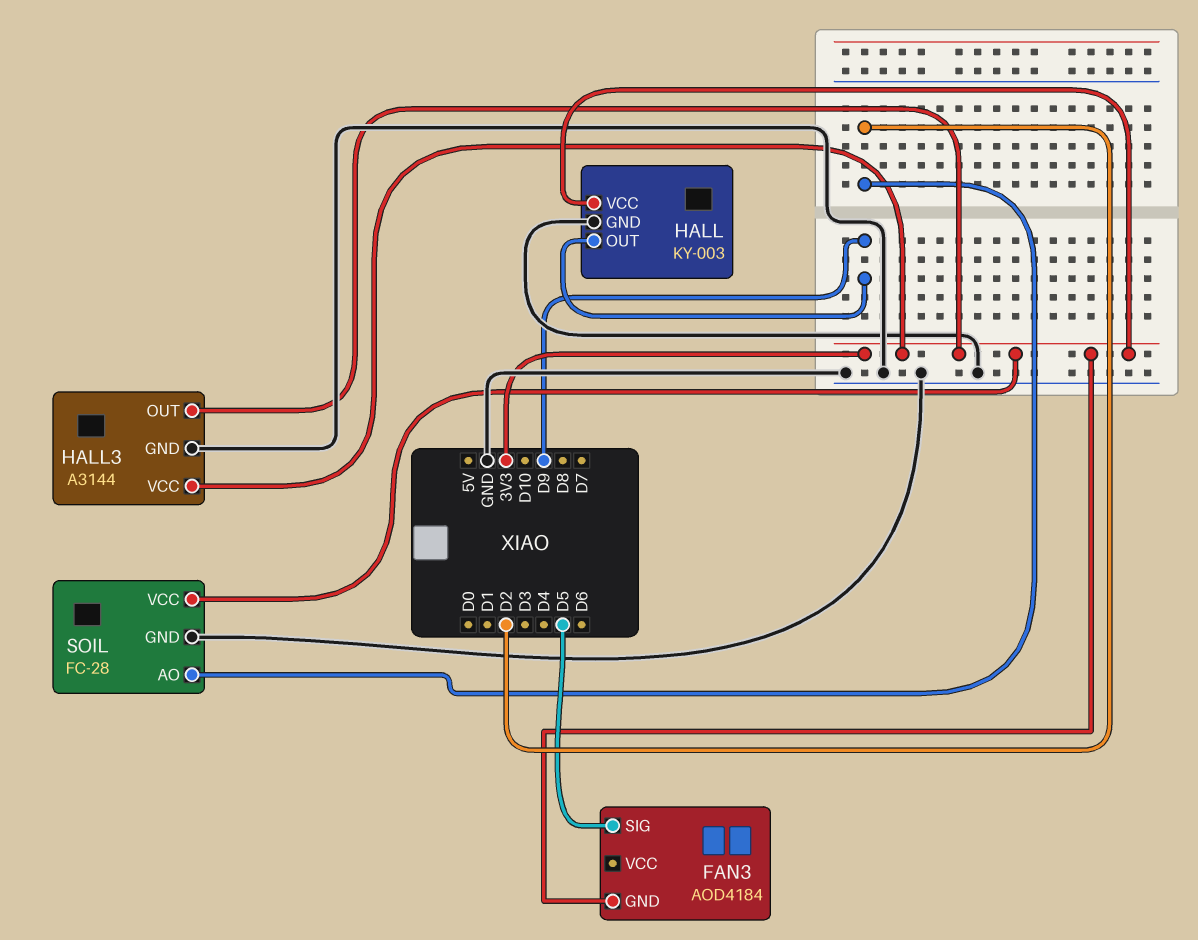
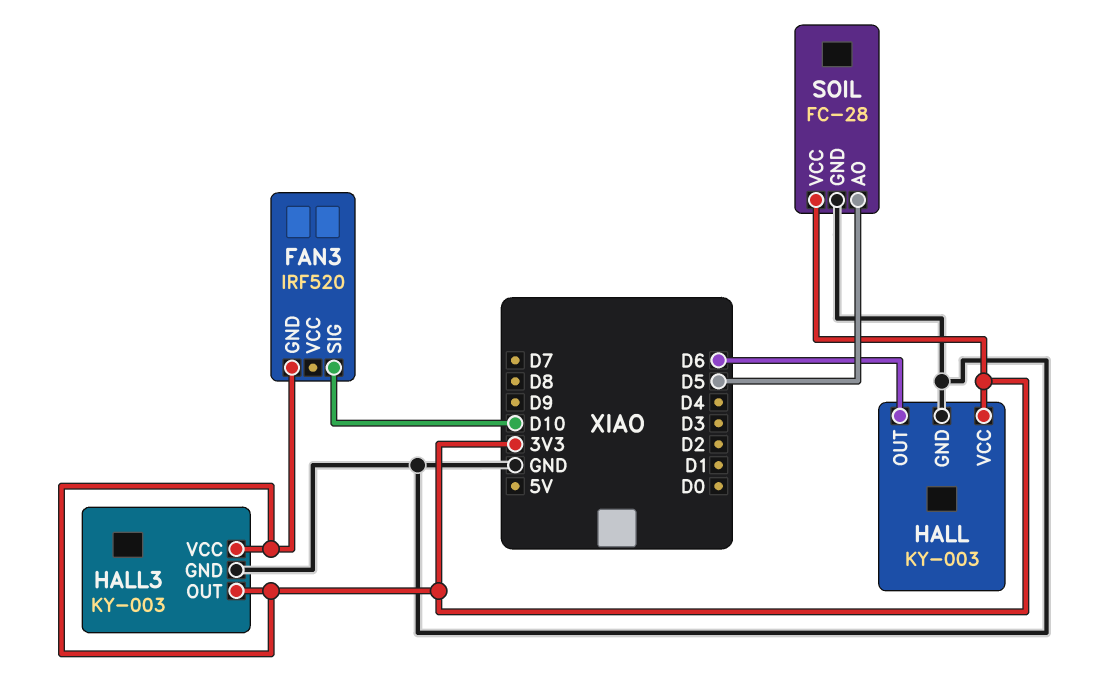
FAN3: AOD4184 -> IRF520
FAN3 pin SIG: D5 -> D10
HALL pin OUT: D9 -> D6
HALL3: A3144 -> KY-003
SOIL pin AO: D2 -> D5

